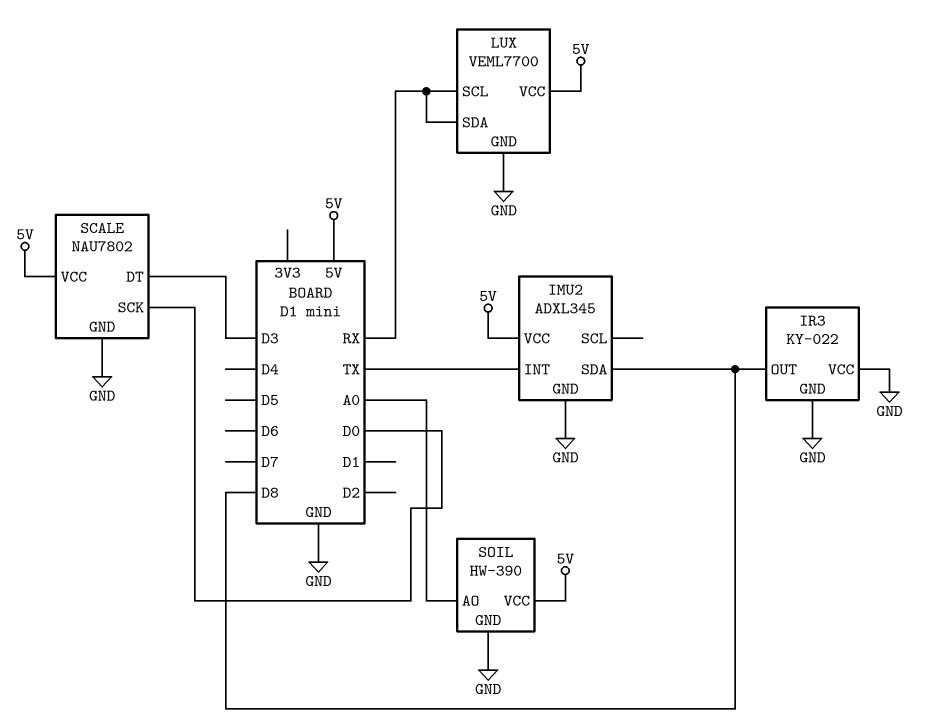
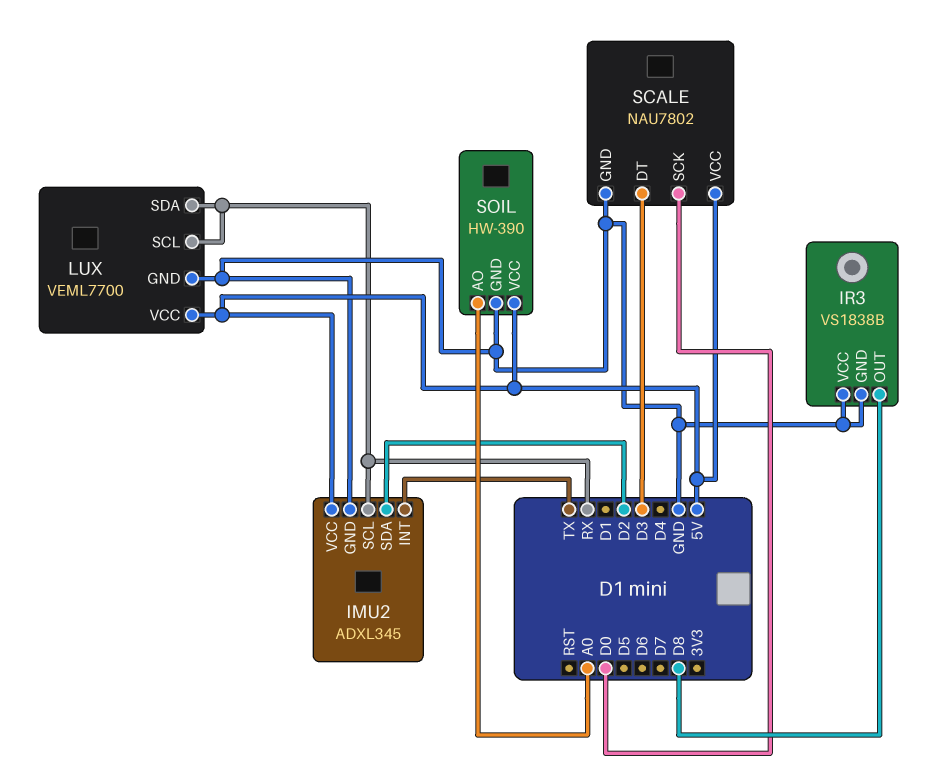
IMU2 pin SCL: none -> RX
IMU2 pin SDA: D8 -> D2
IR3: KY-022 -> VS1838B

